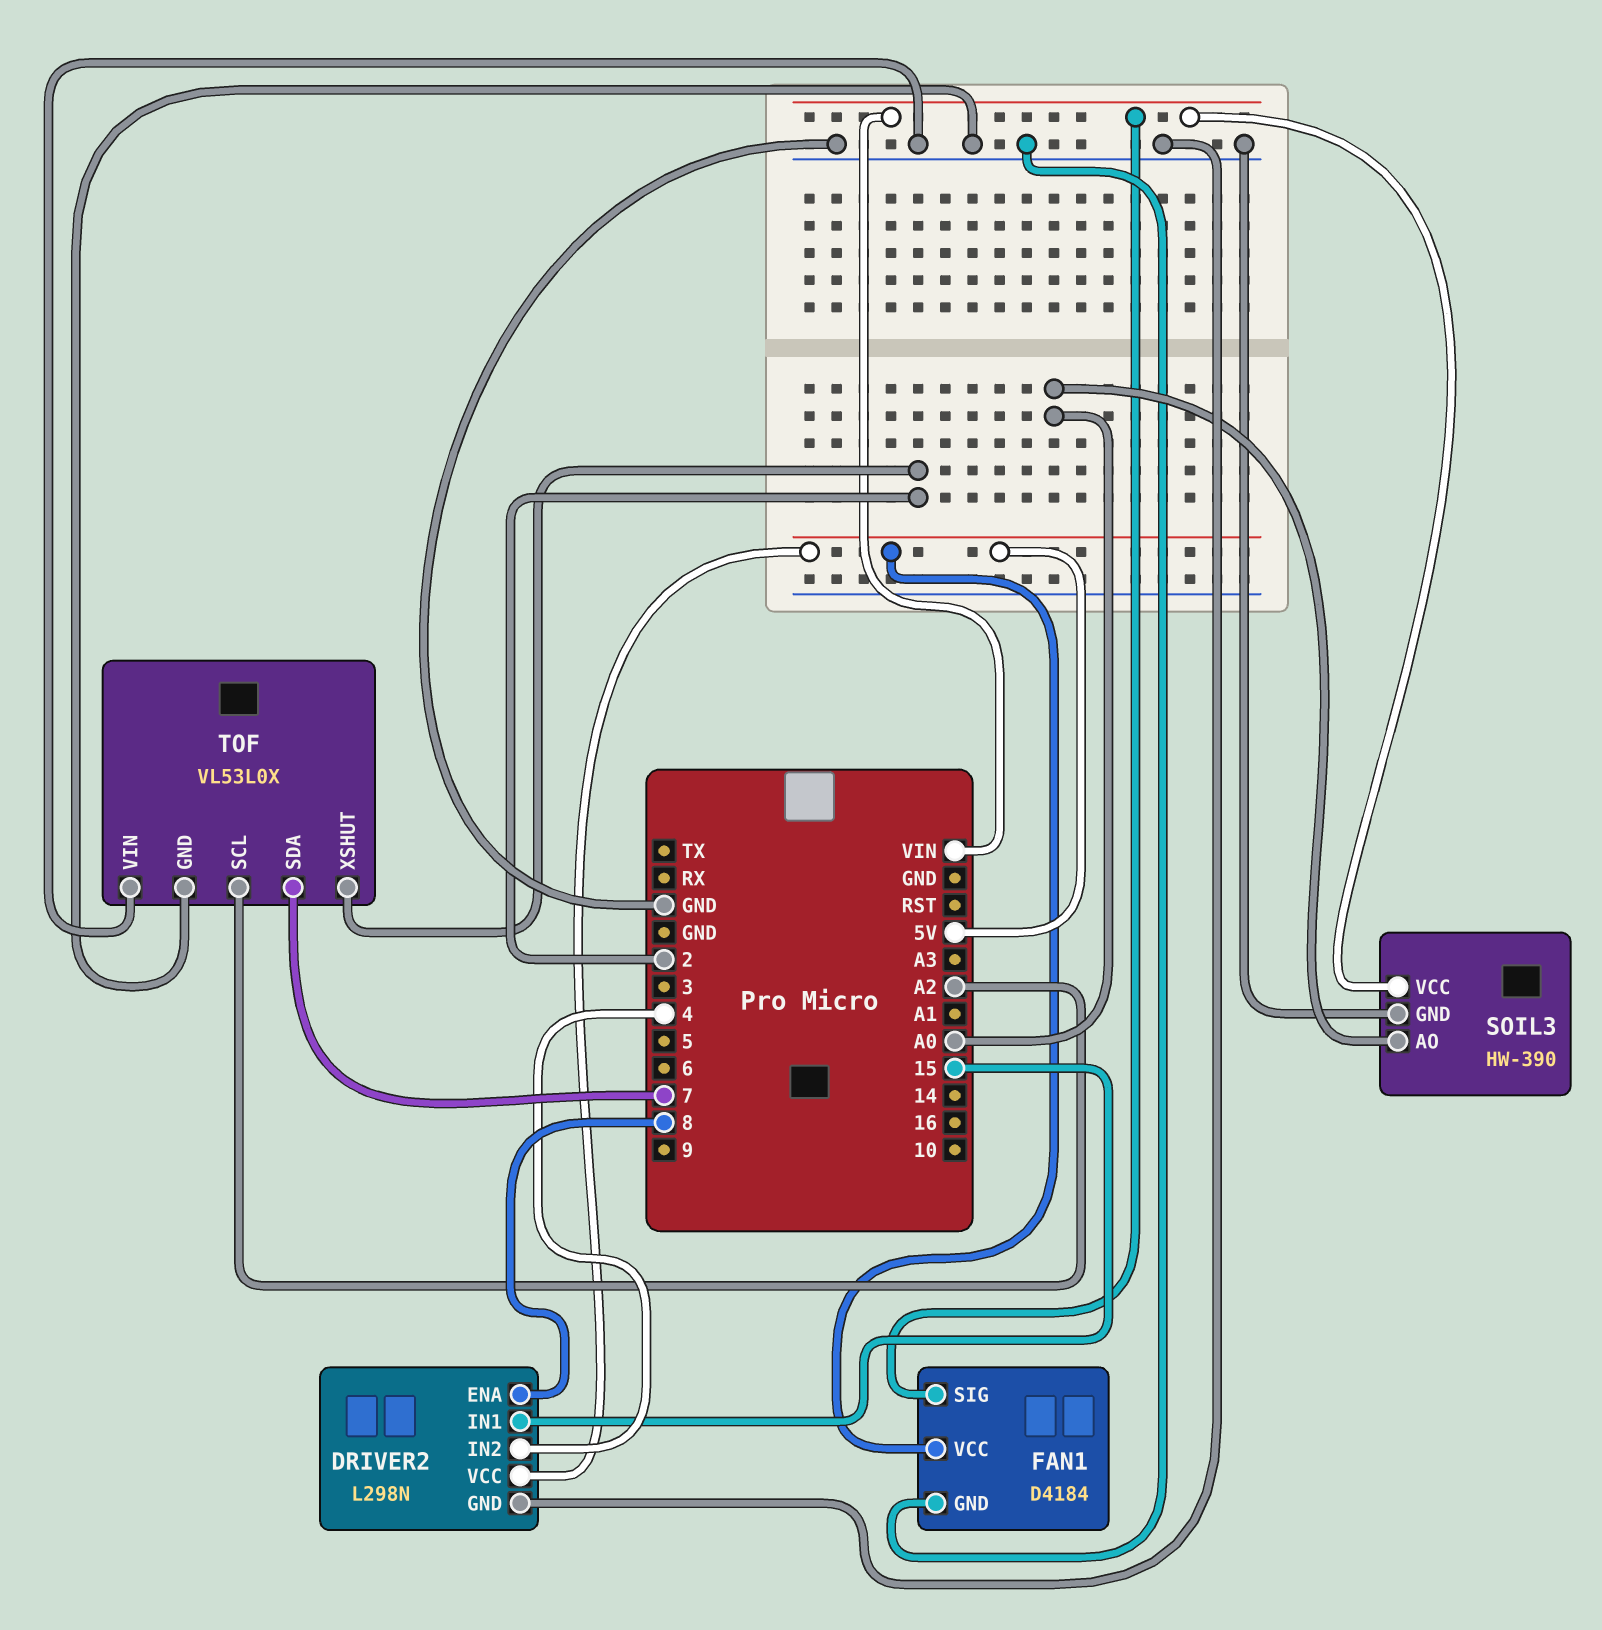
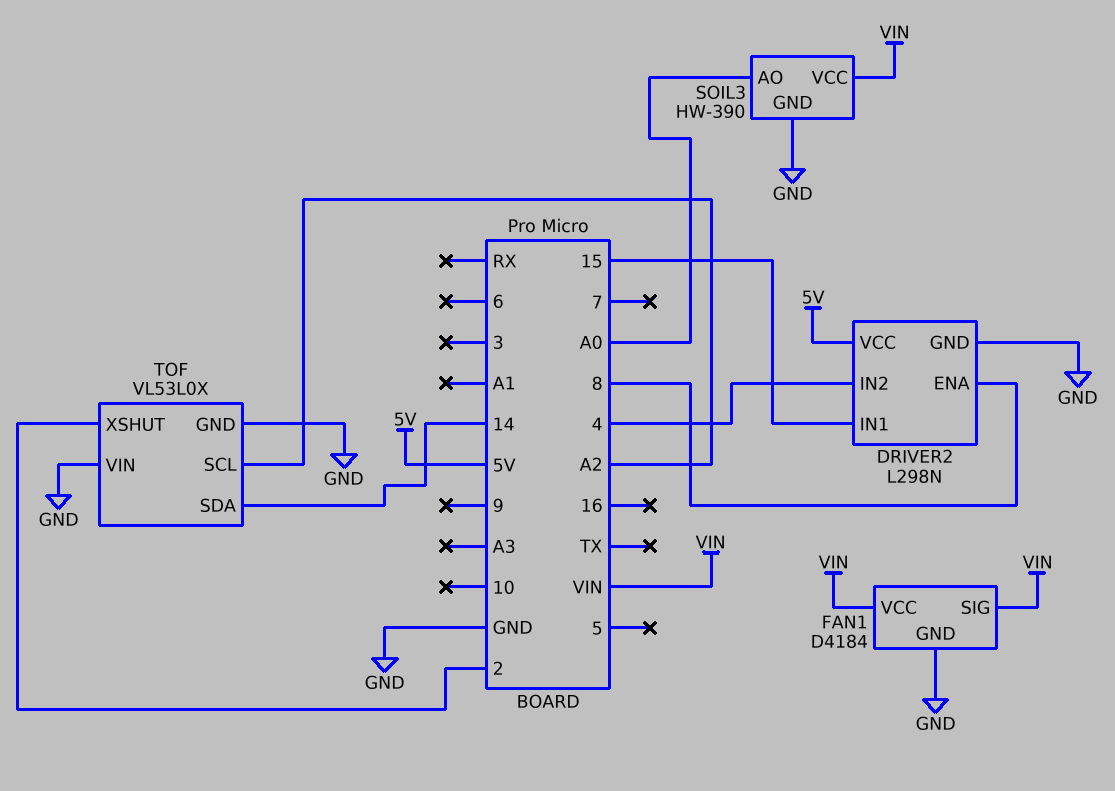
FAN1 pin VCC: 5V -> VIN
TOF pin SDA: 7 -> 14

